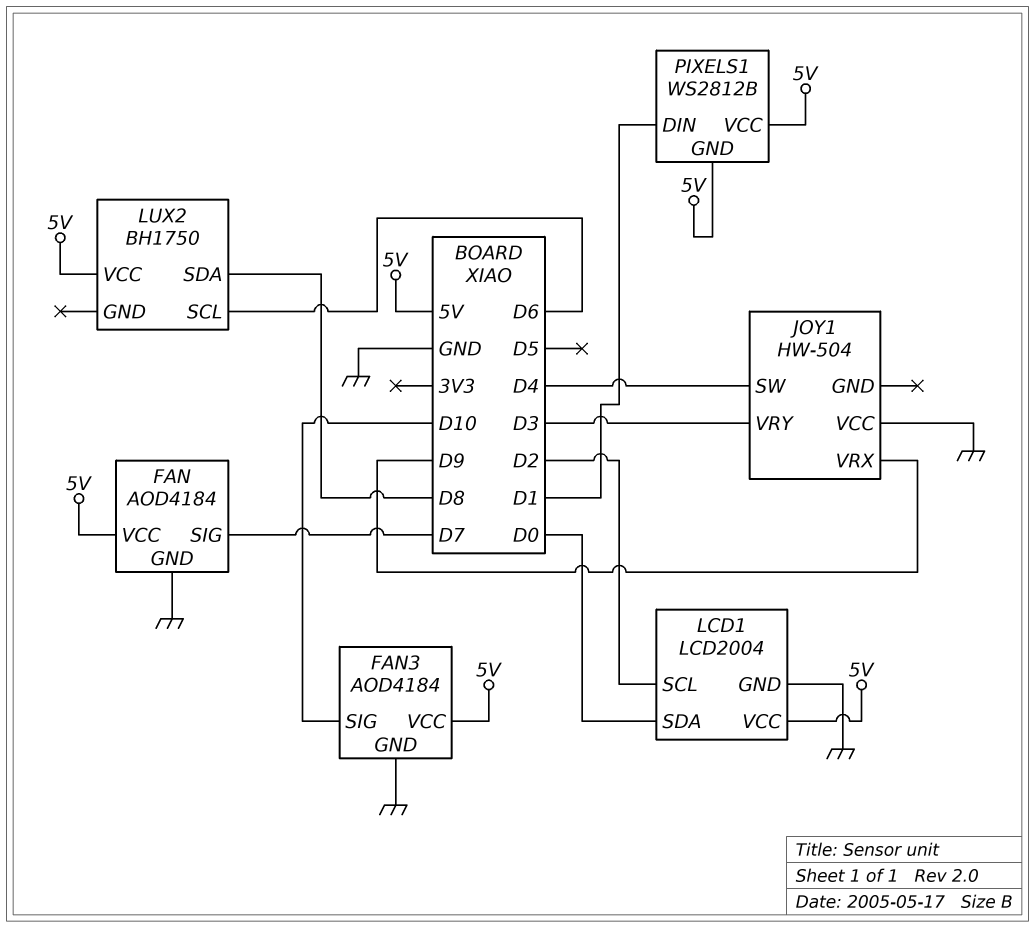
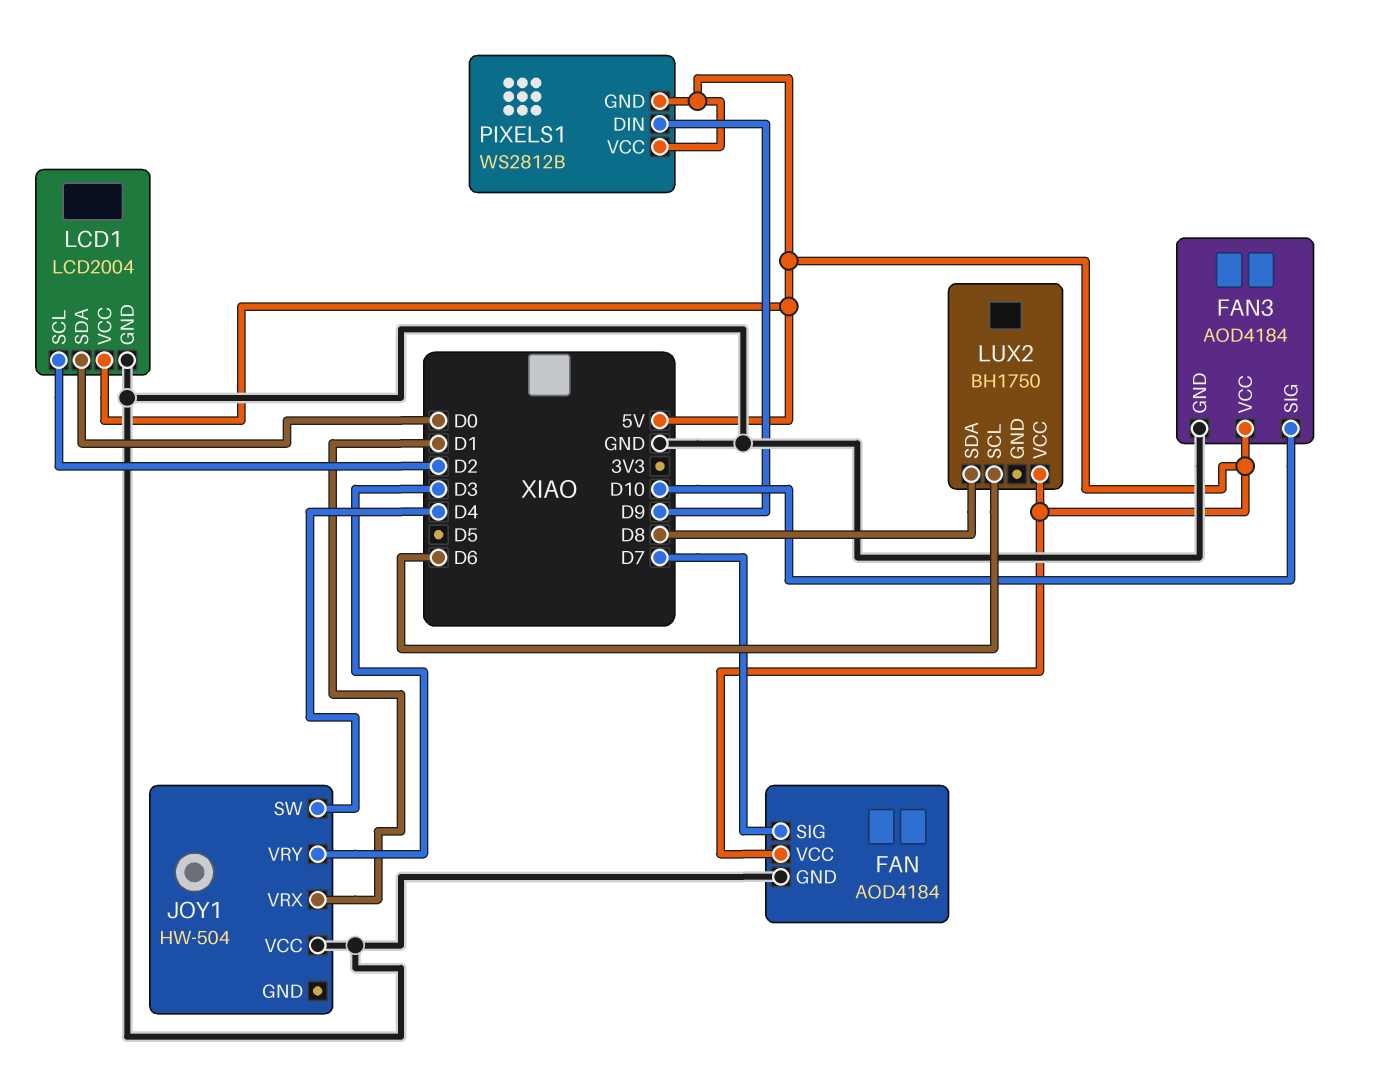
JOY1 pin VRX: D9 -> D1
PIXELS1 pin DIN: D1 -> D9

